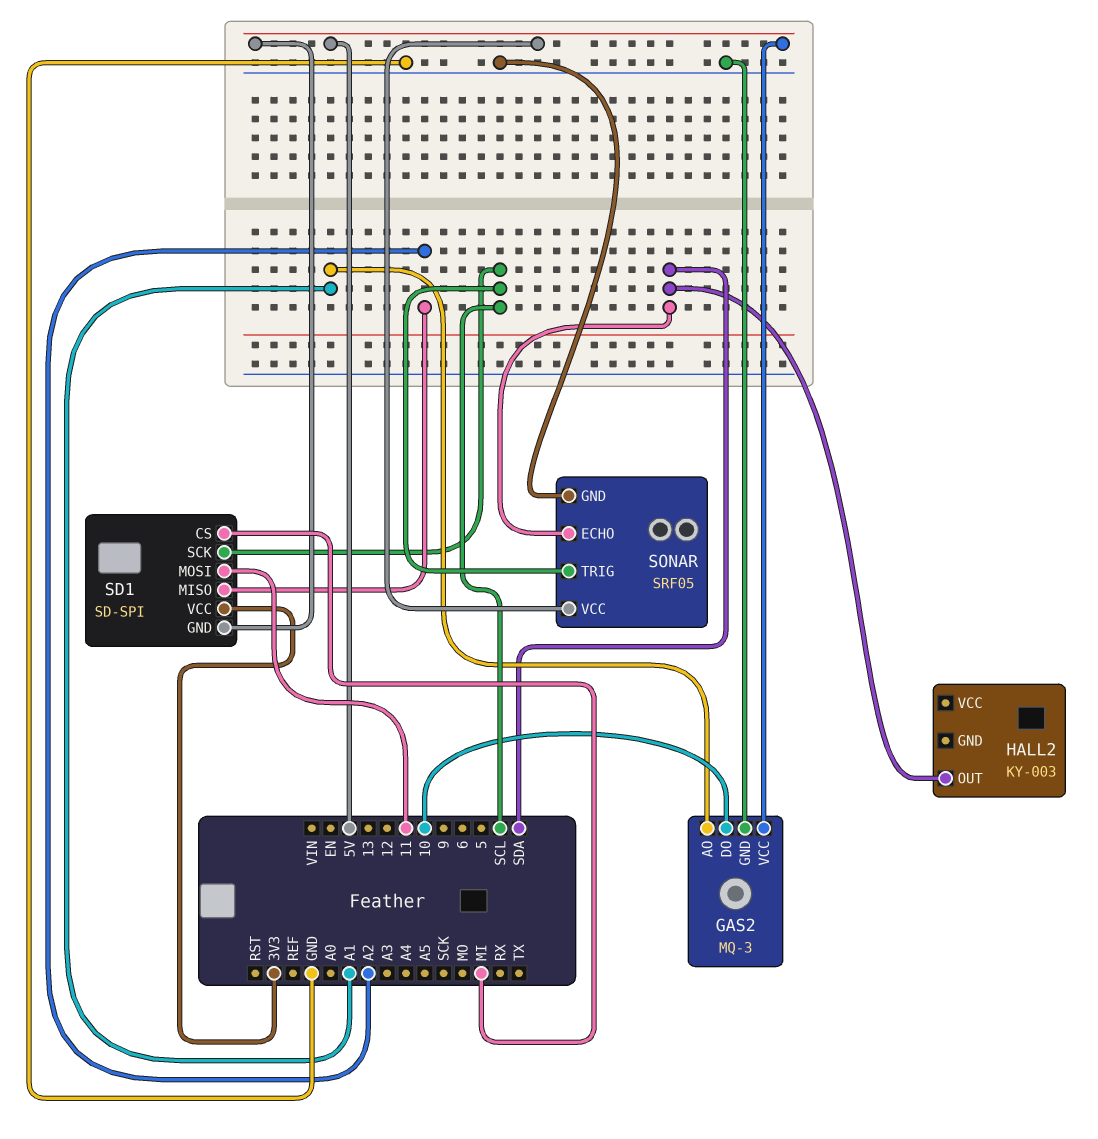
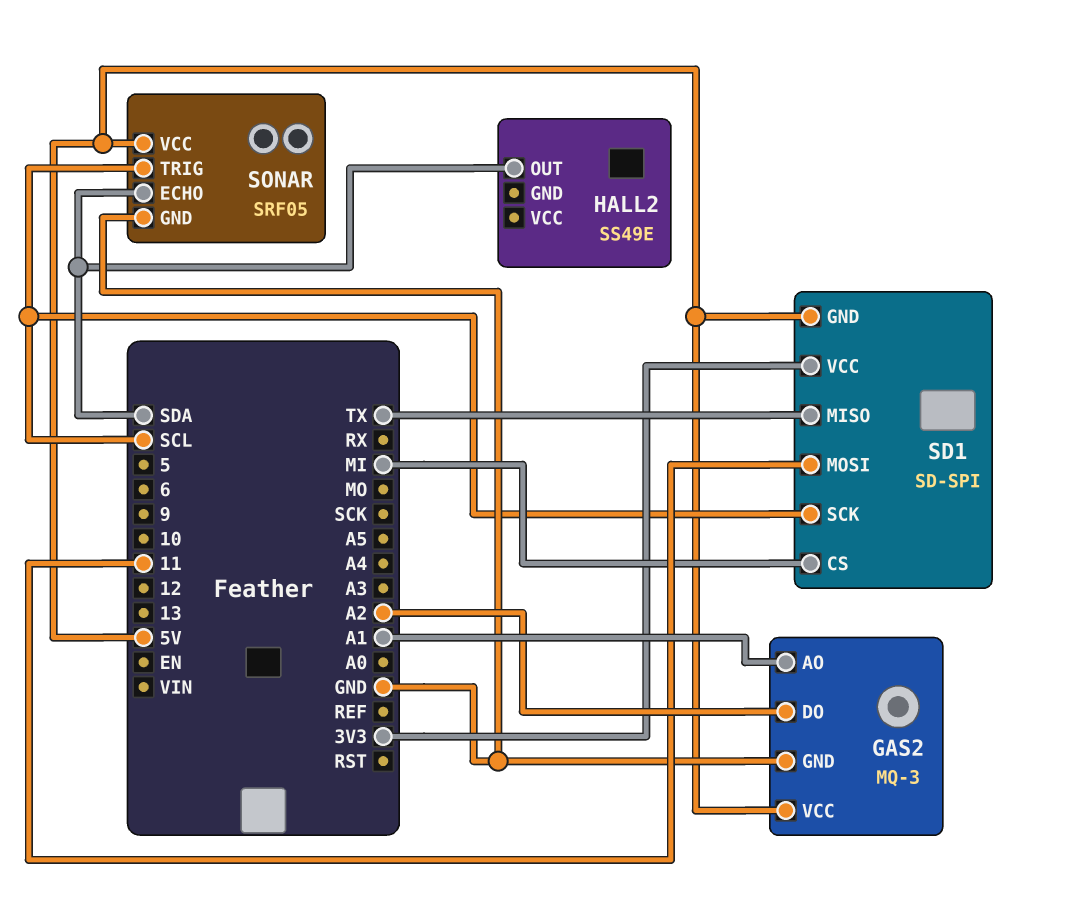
GAS2 pin DO: 10 -> A2
HALL2: KY-003 -> SS49E
SD1 pin MISO: A2 -> TX

